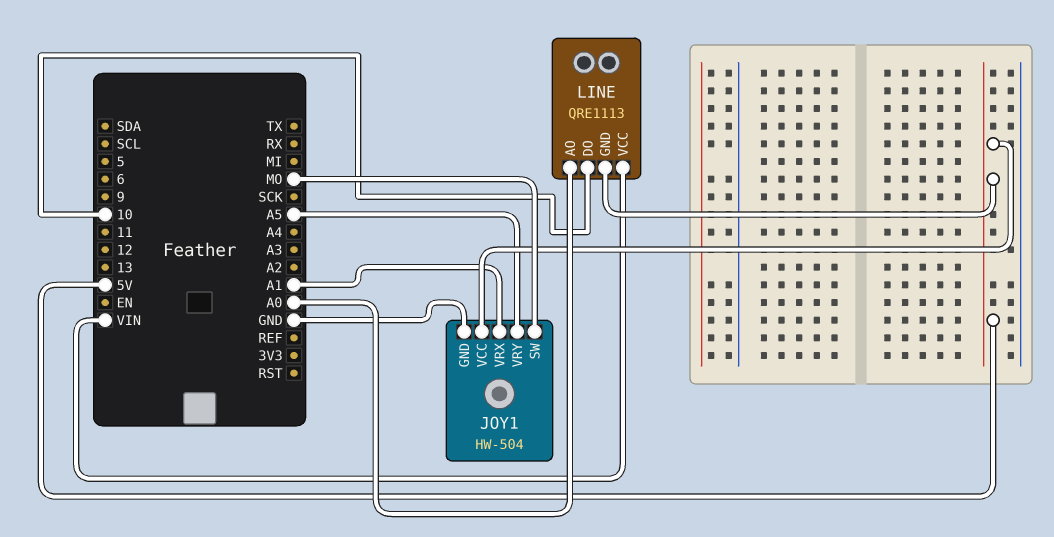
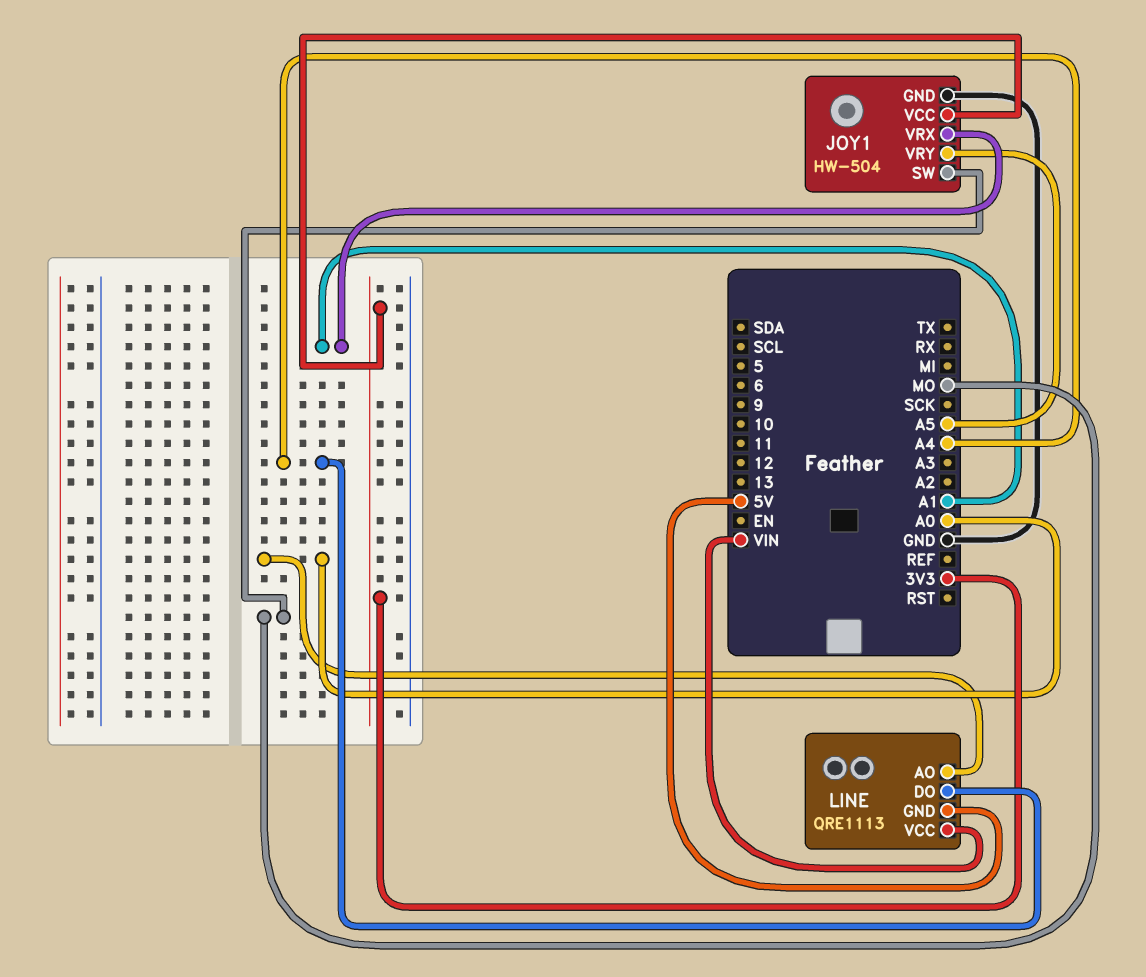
JOY1 pin VCC: 5V -> 3V3
LINE pin DO: 10 -> A4

